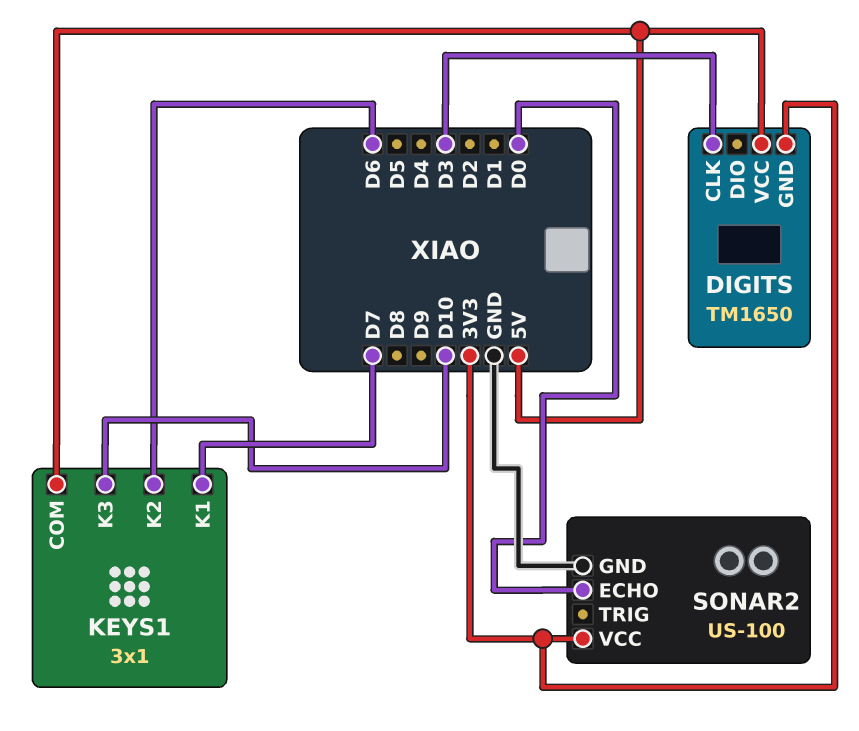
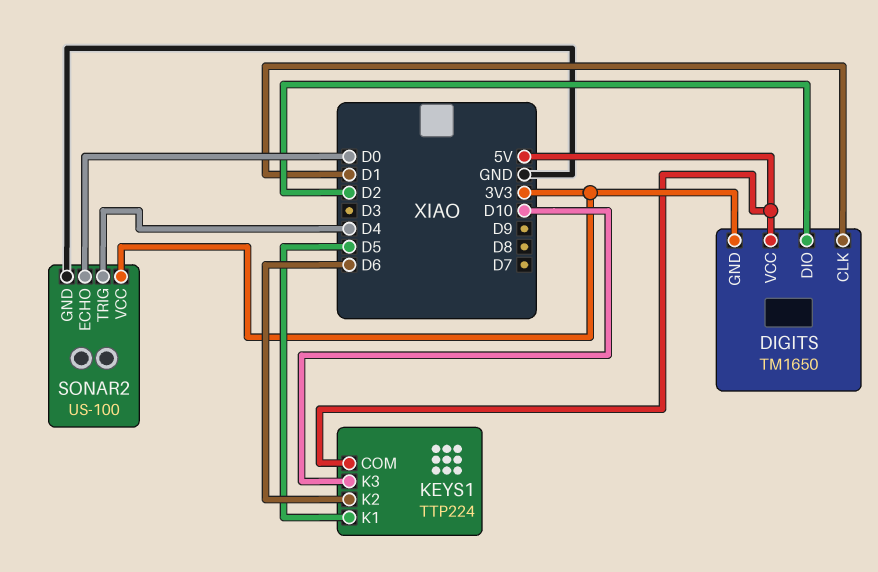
DIGITS pin CLK: D3 -> D1
DIGITS pin DIO: none -> D2
KEYS1: 3x1 -> TTP224
KEYS1 pin K1: D7 -> D5
SONAR2 pin TRIG: none -> D4

